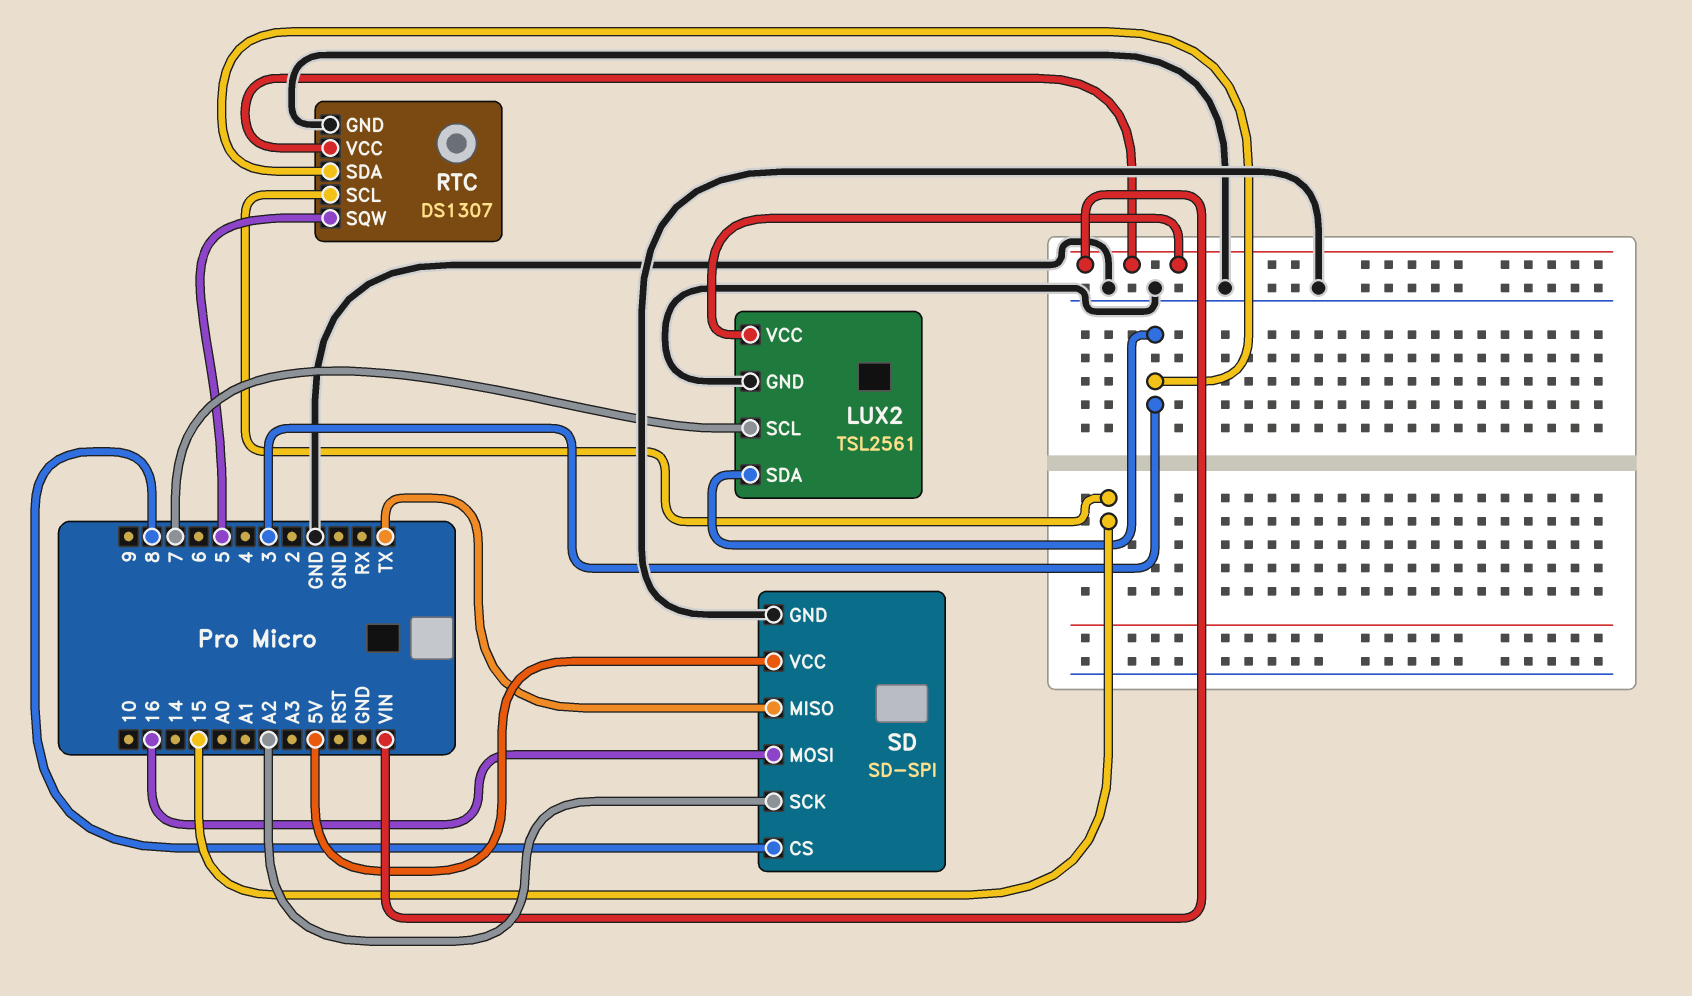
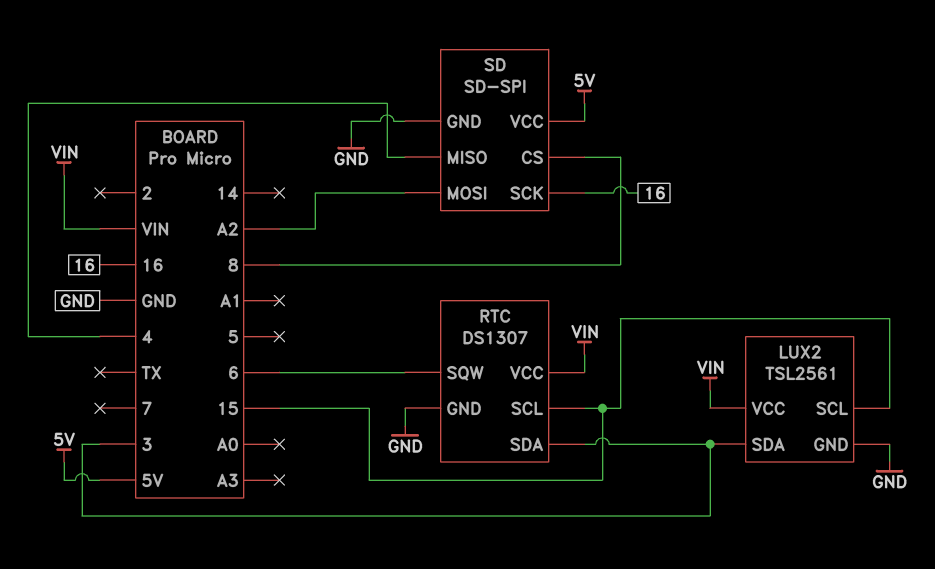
LUX2 pin SCL: 7 -> 15
RTC pin SQW: 5 -> 6
SD pin MISO: TX -> 4
SD pin MOSI: 16 -> A2
SD pin SCK: A2 -> 16

